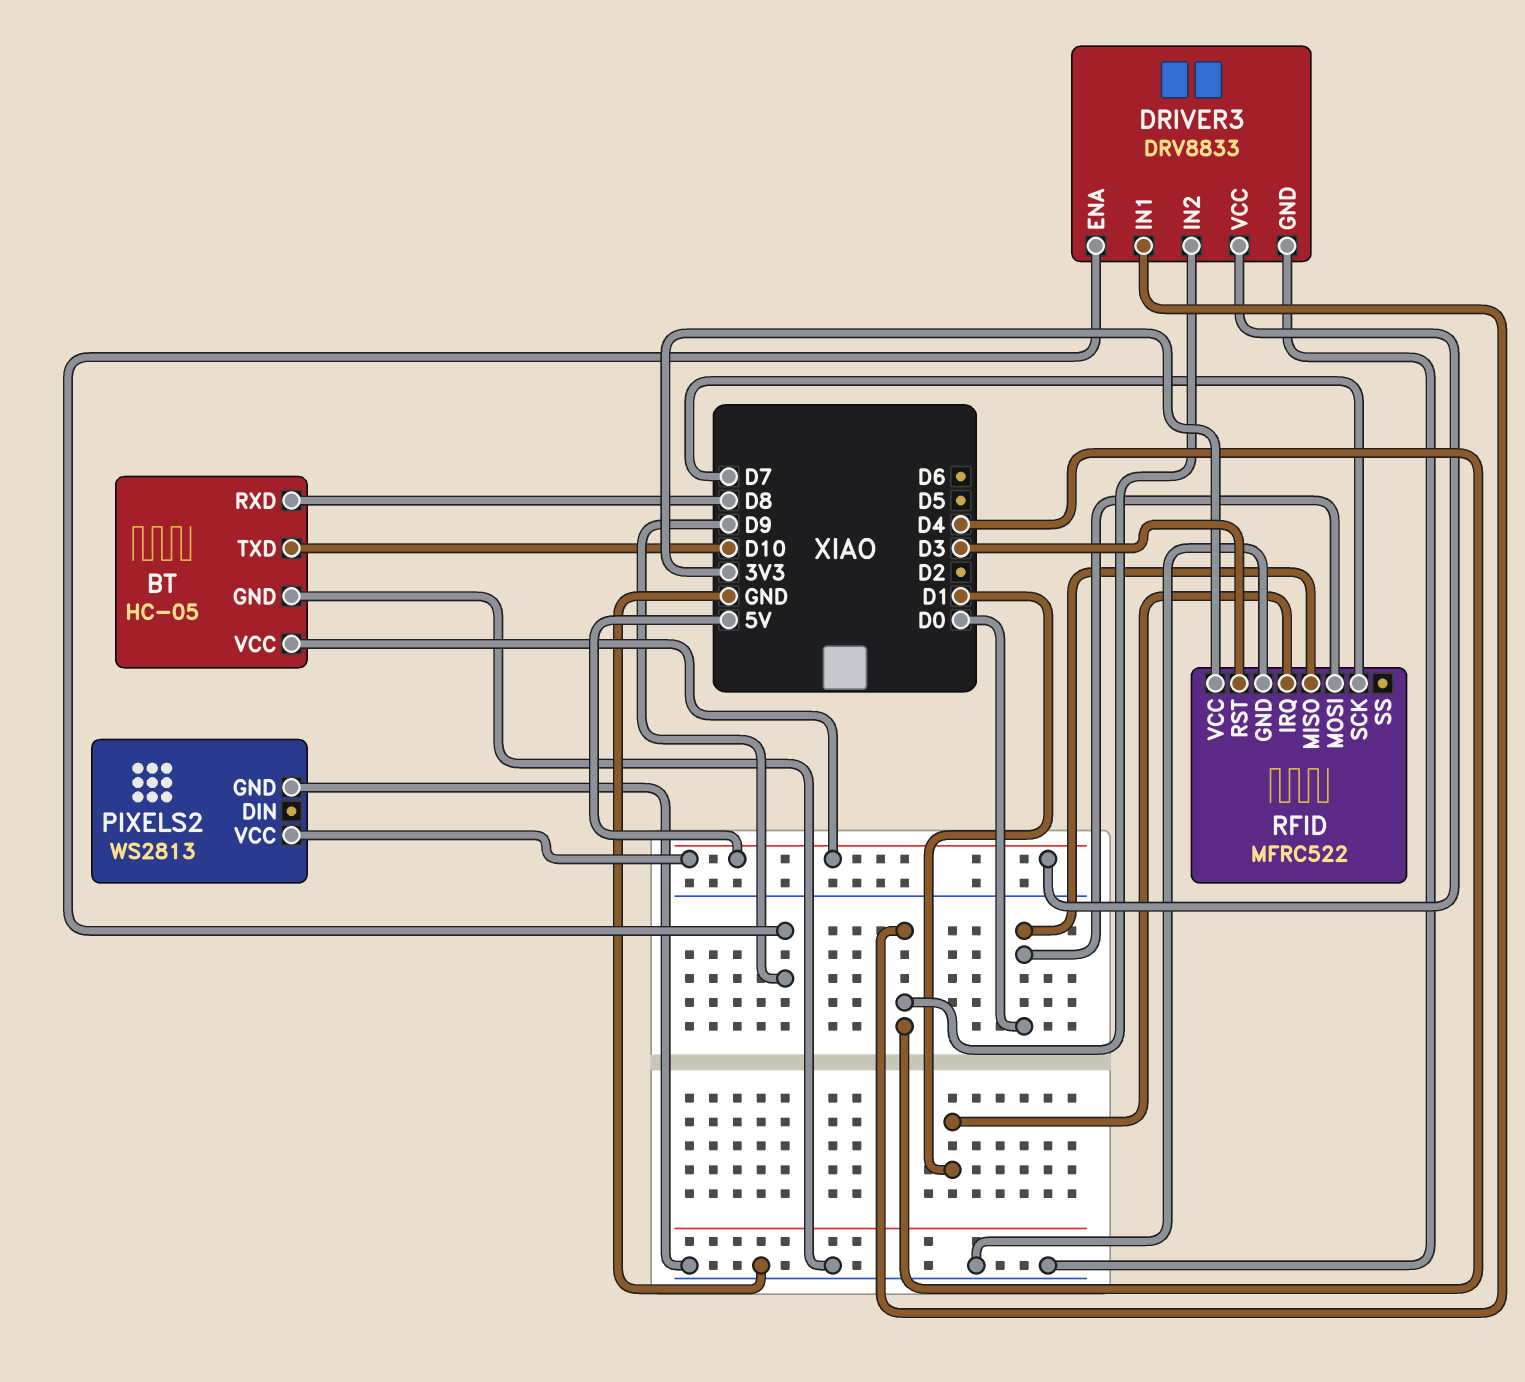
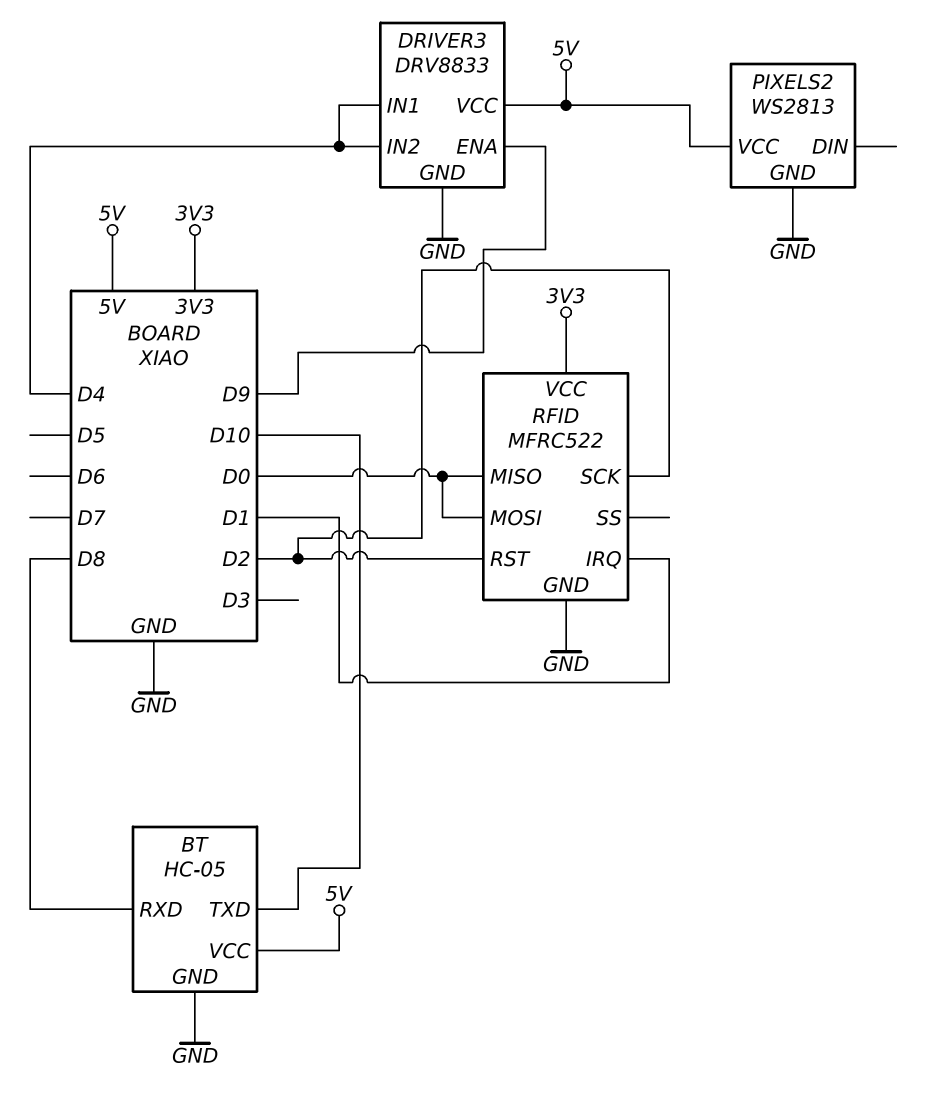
RFID pin RST: D3 -> D2
RFID pin SCK: D7 -> D2

